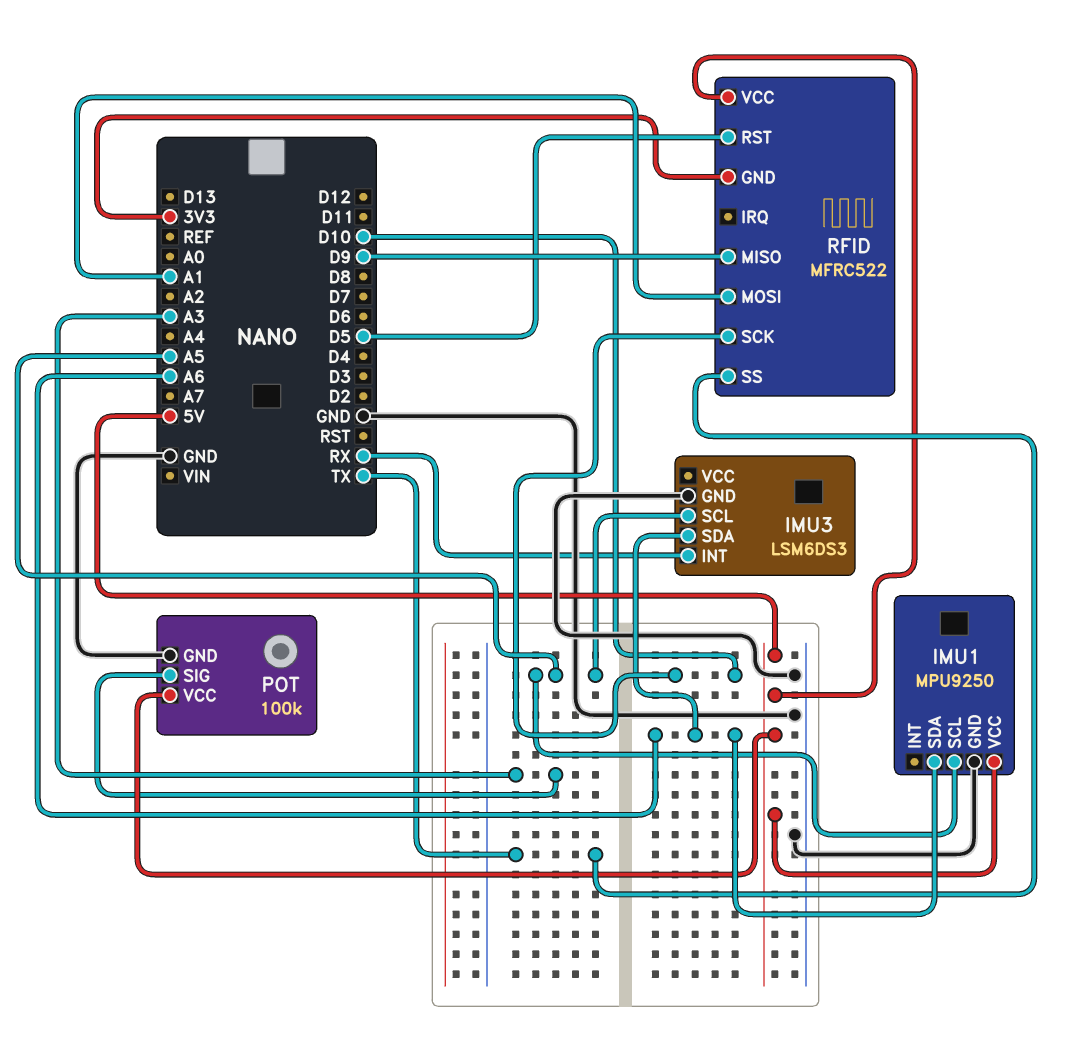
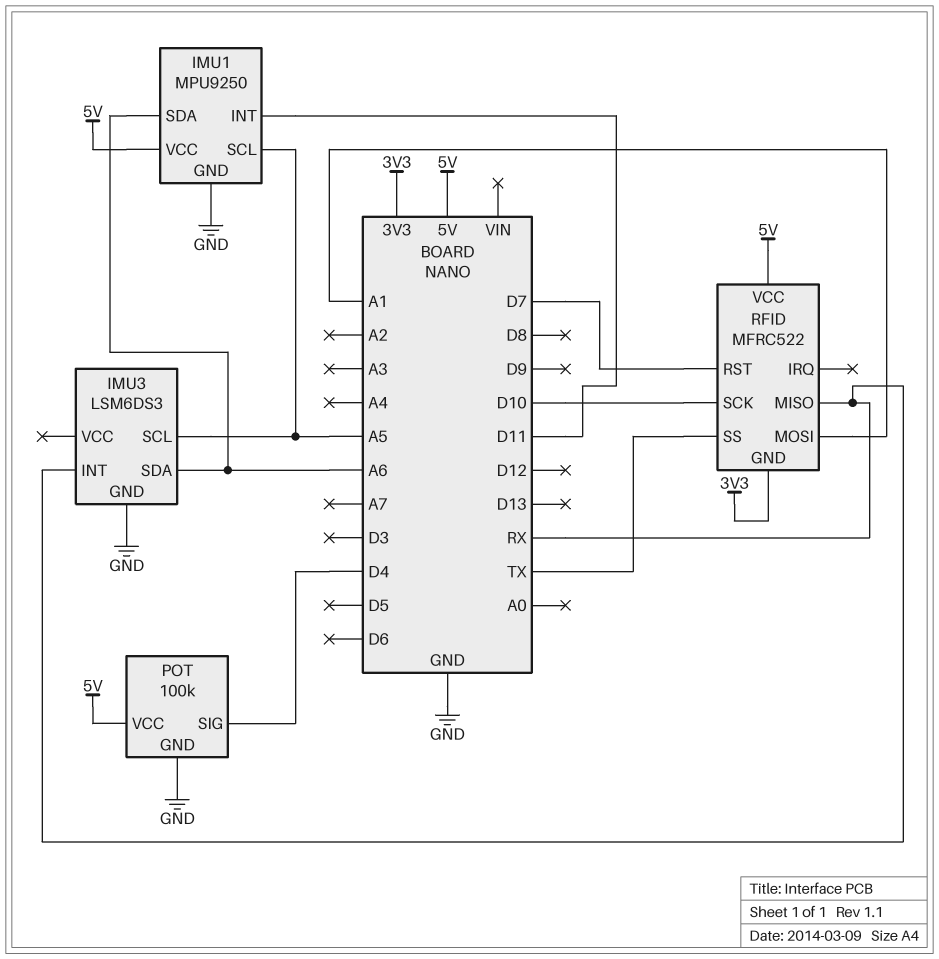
IMU1 pin INT: none -> D11
POT pin SIG: A3 -> D4
RFID pin MISO: D9 -> RX
RFID pin RST: D5 -> D7

